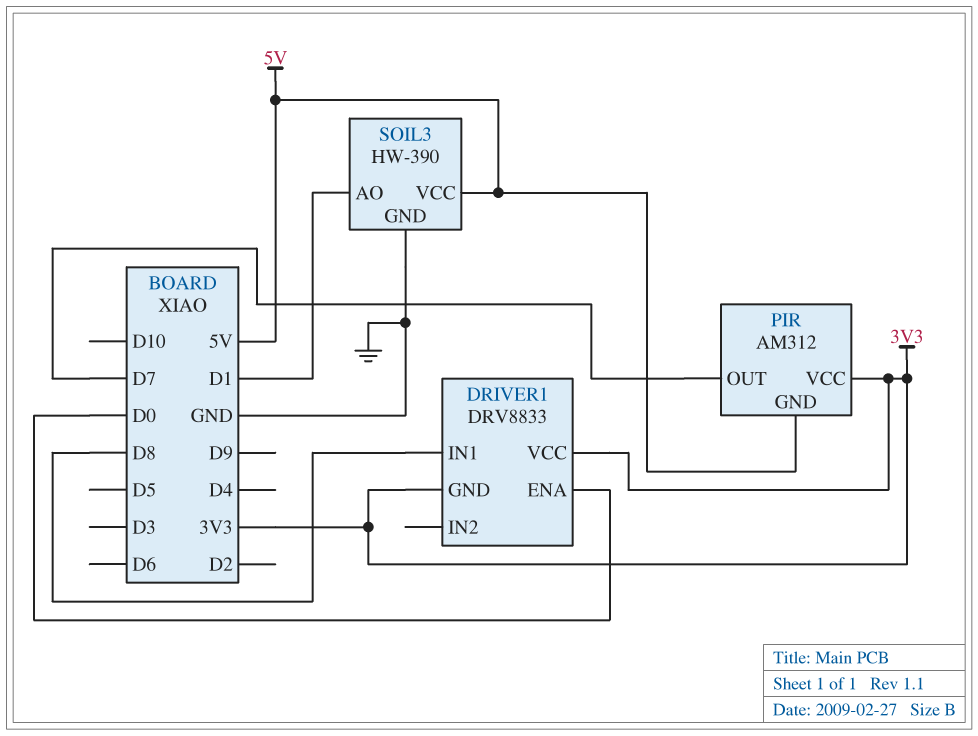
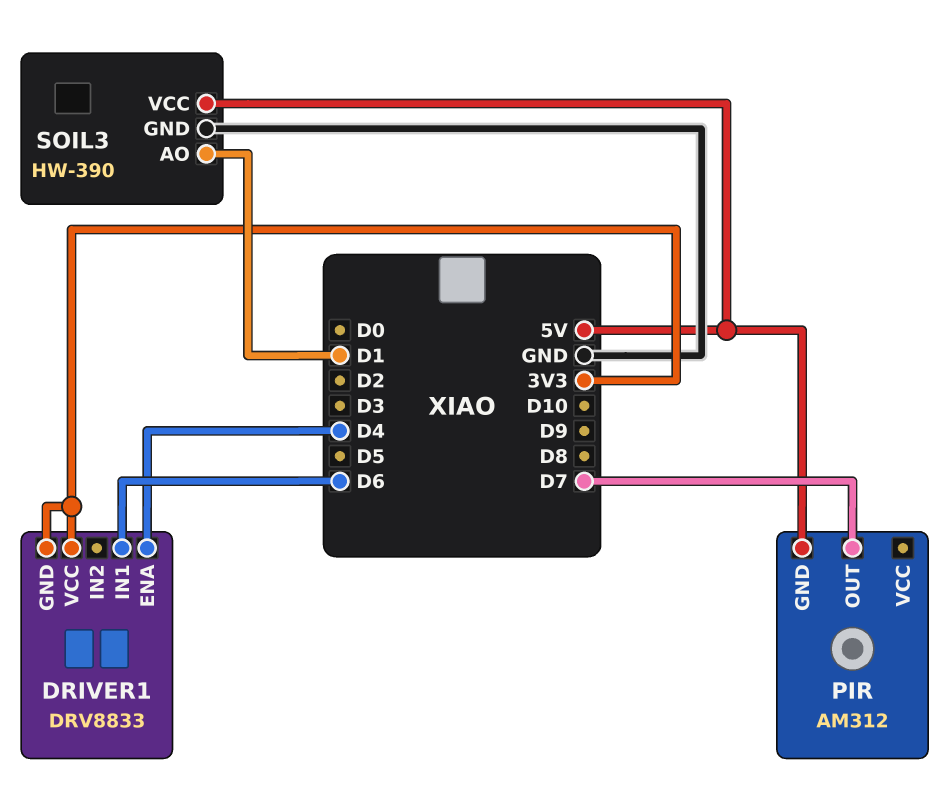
DRIVER1 pin ENA: D0 -> D4
DRIVER1 pin IN1: D8 -> D6
PIR pin VCC: 3V3 -> none

